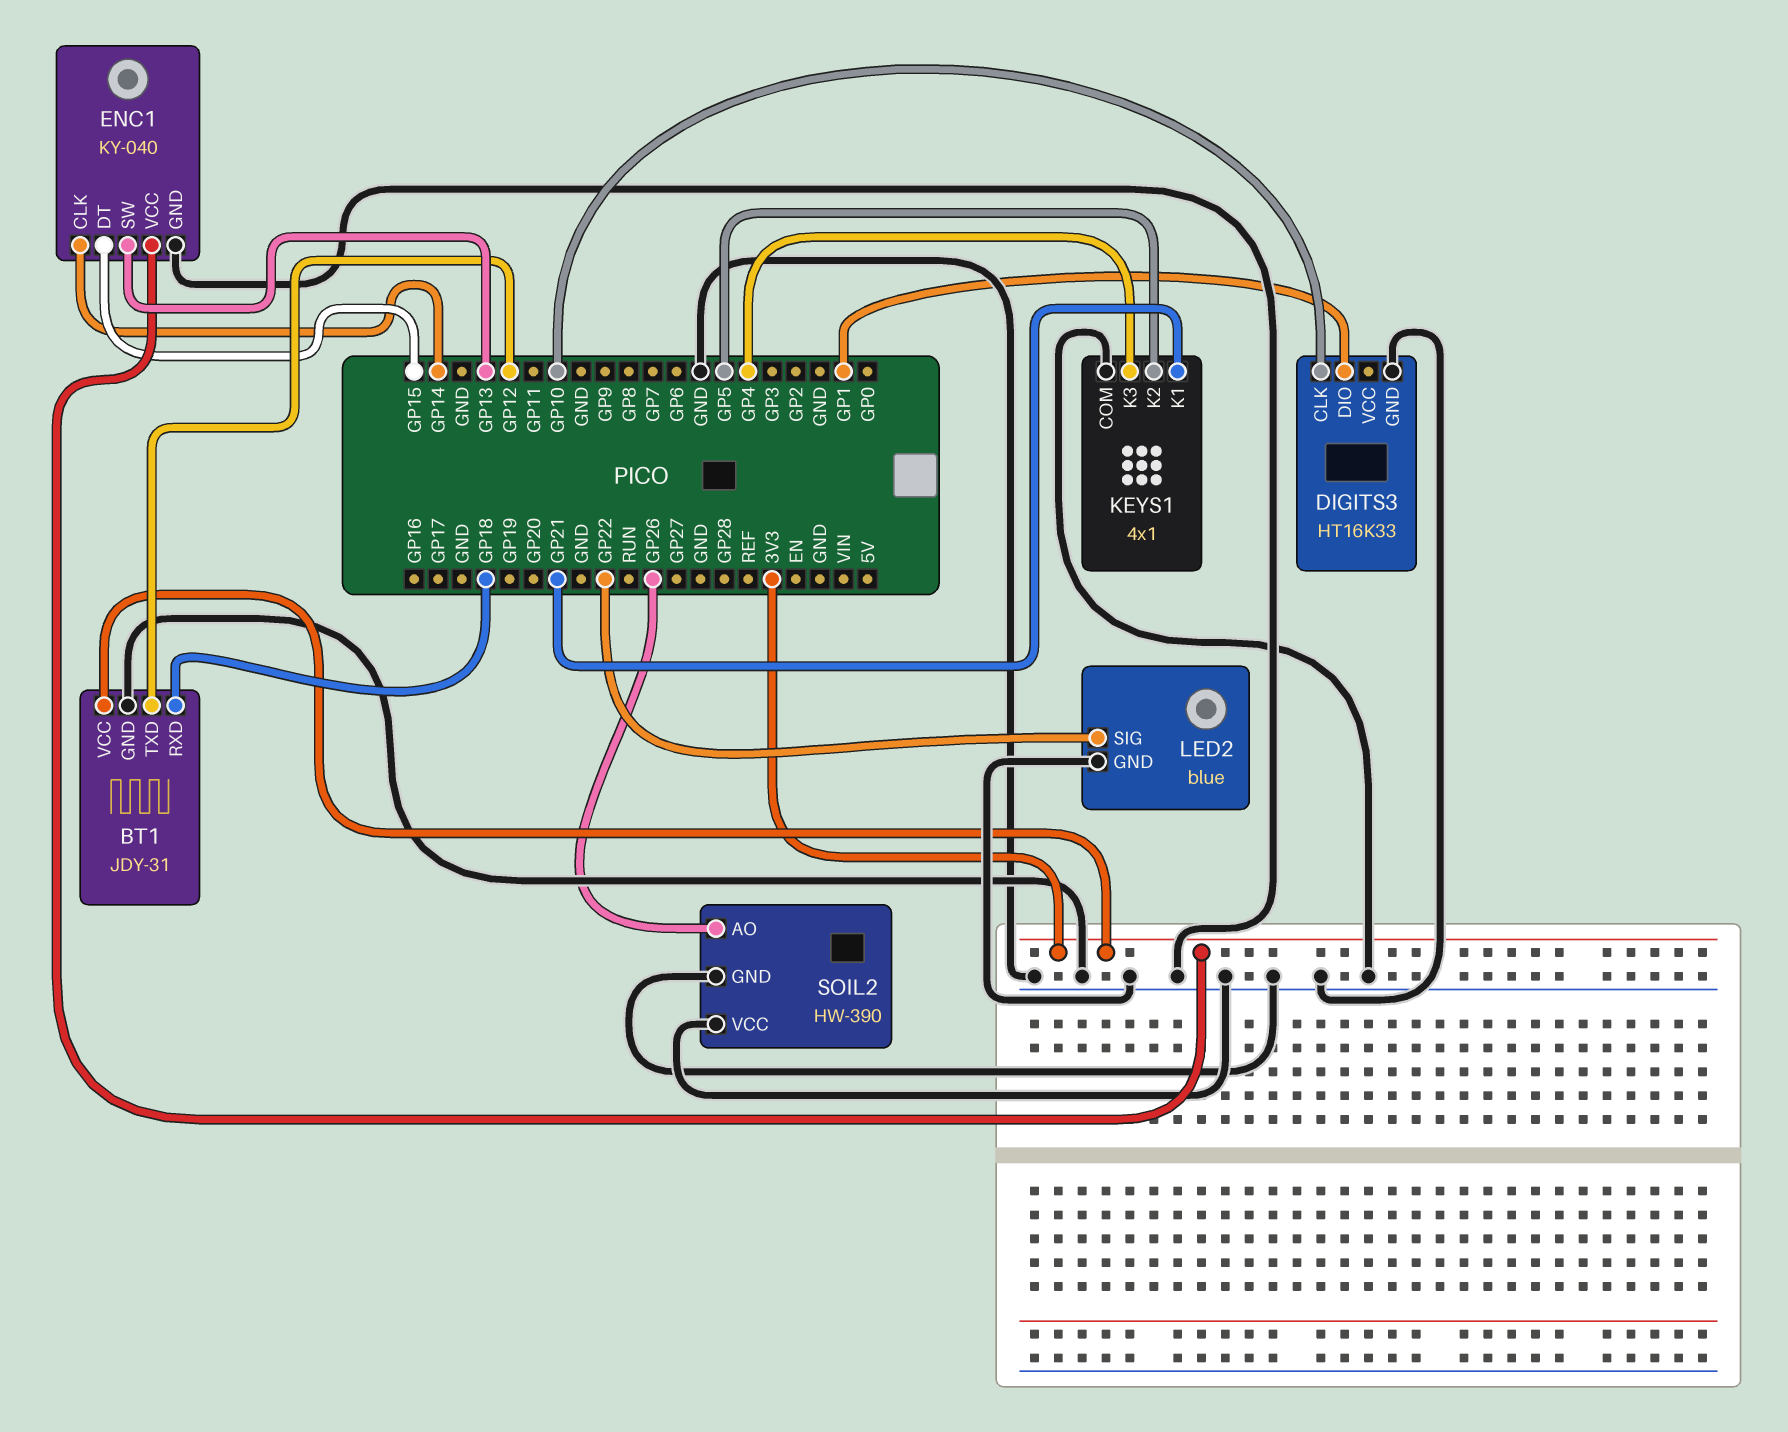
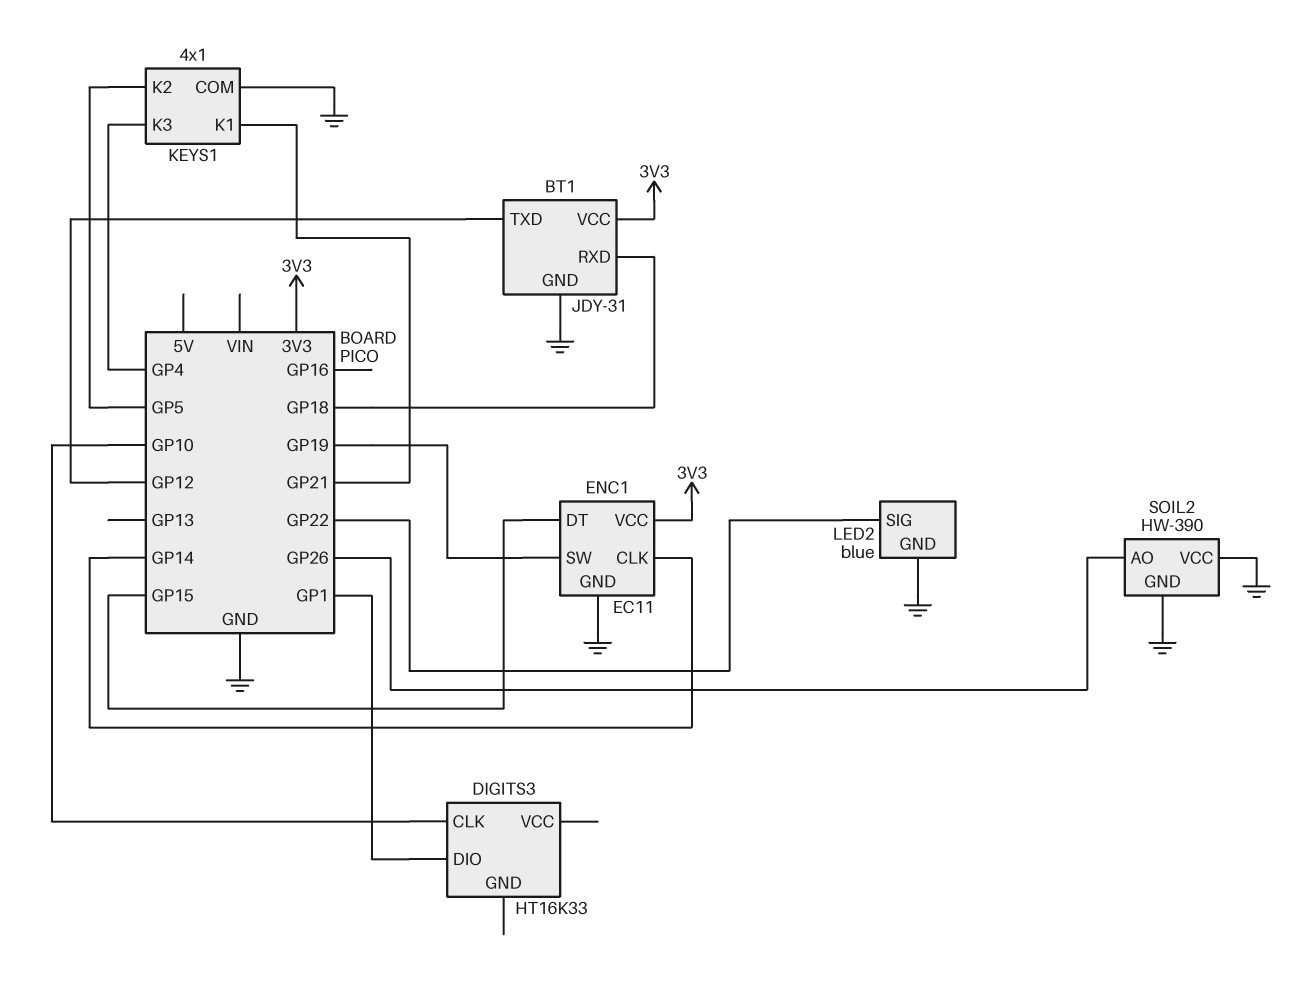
DIGITS3 pin GND: GND -> none
ENC1: KY-040 -> EC11
ENC1 pin SW: GP13 -> GP19

